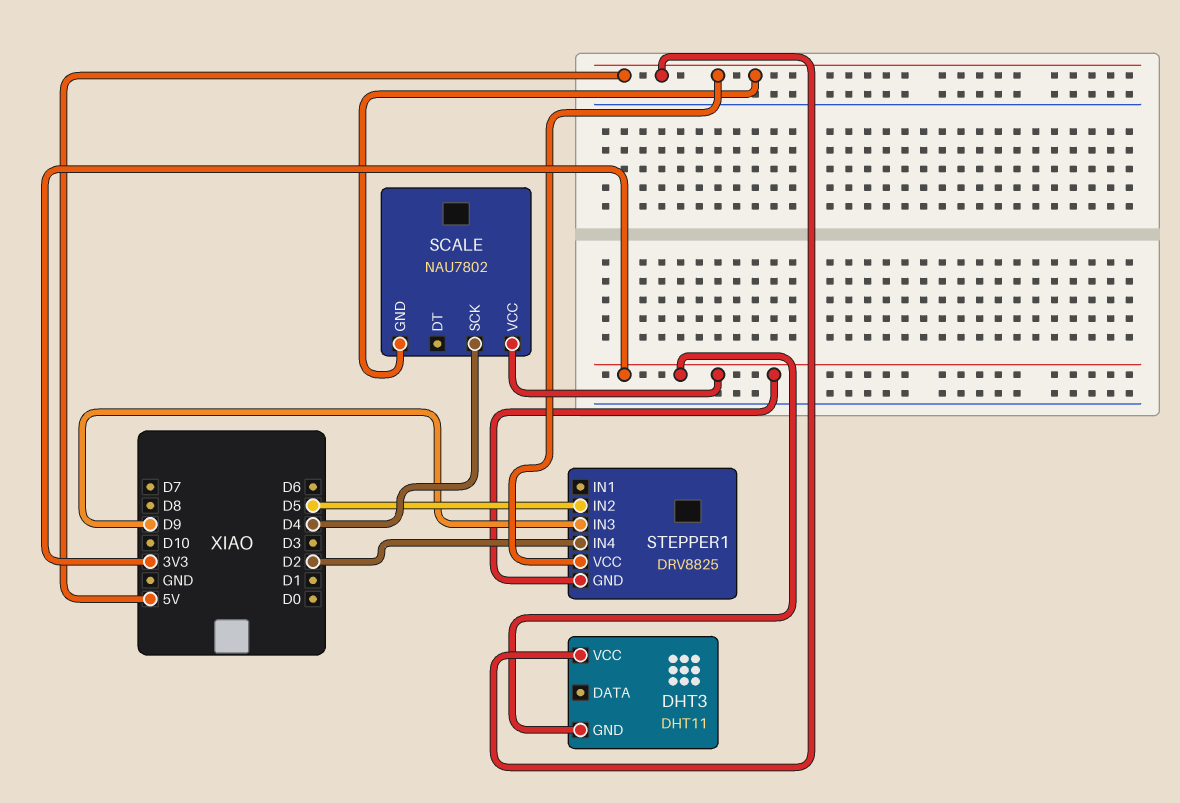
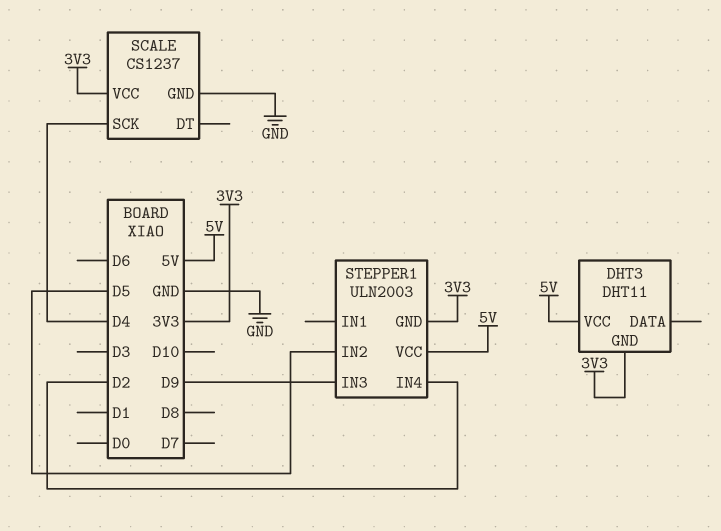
SCALE: NAU7802 -> CS1237
SCALE pin GND: 5V -> GND
STEPPER1: DRV8825 -> ULN2003

